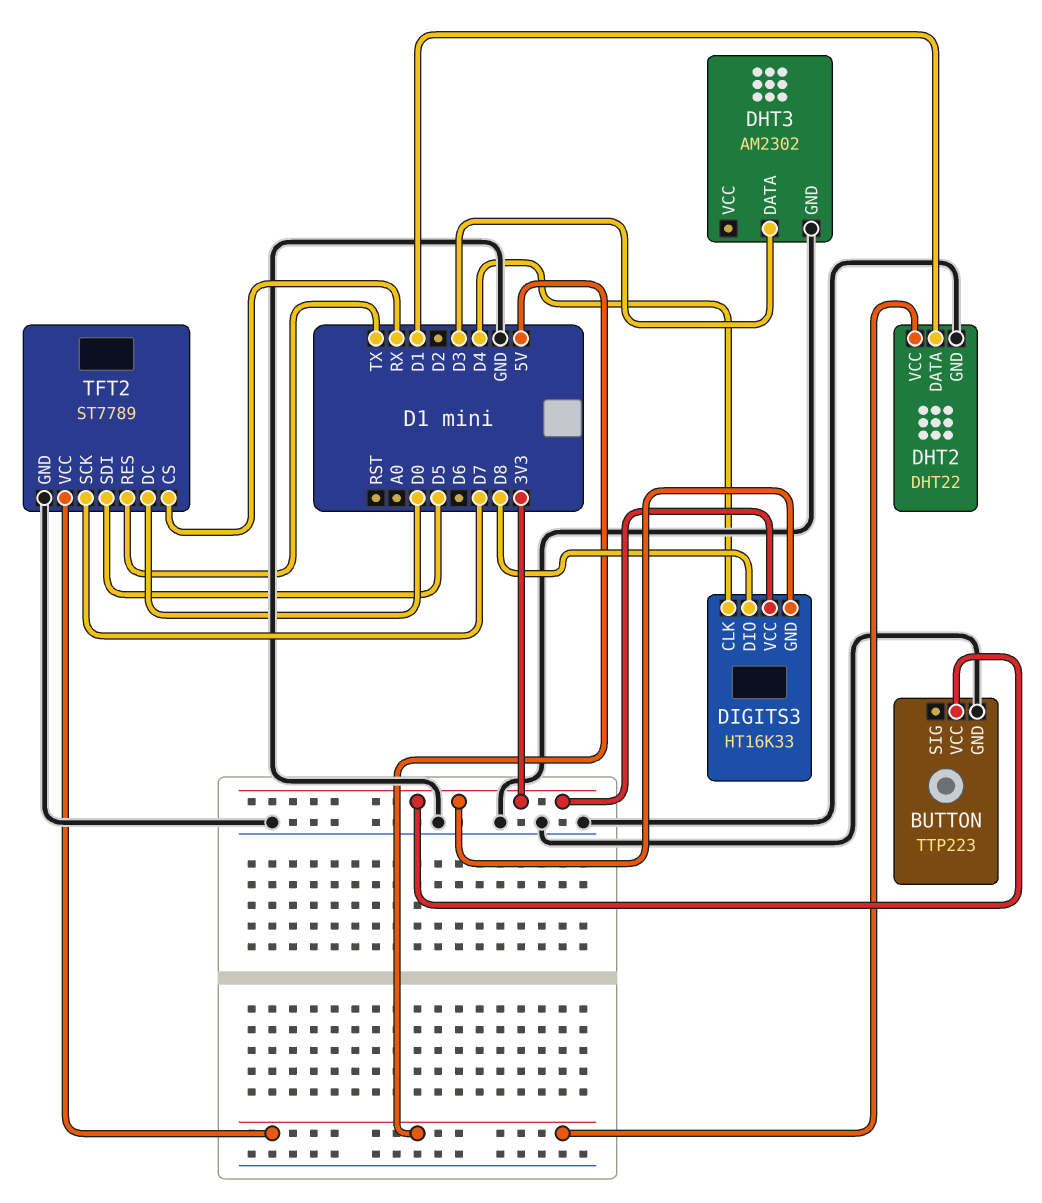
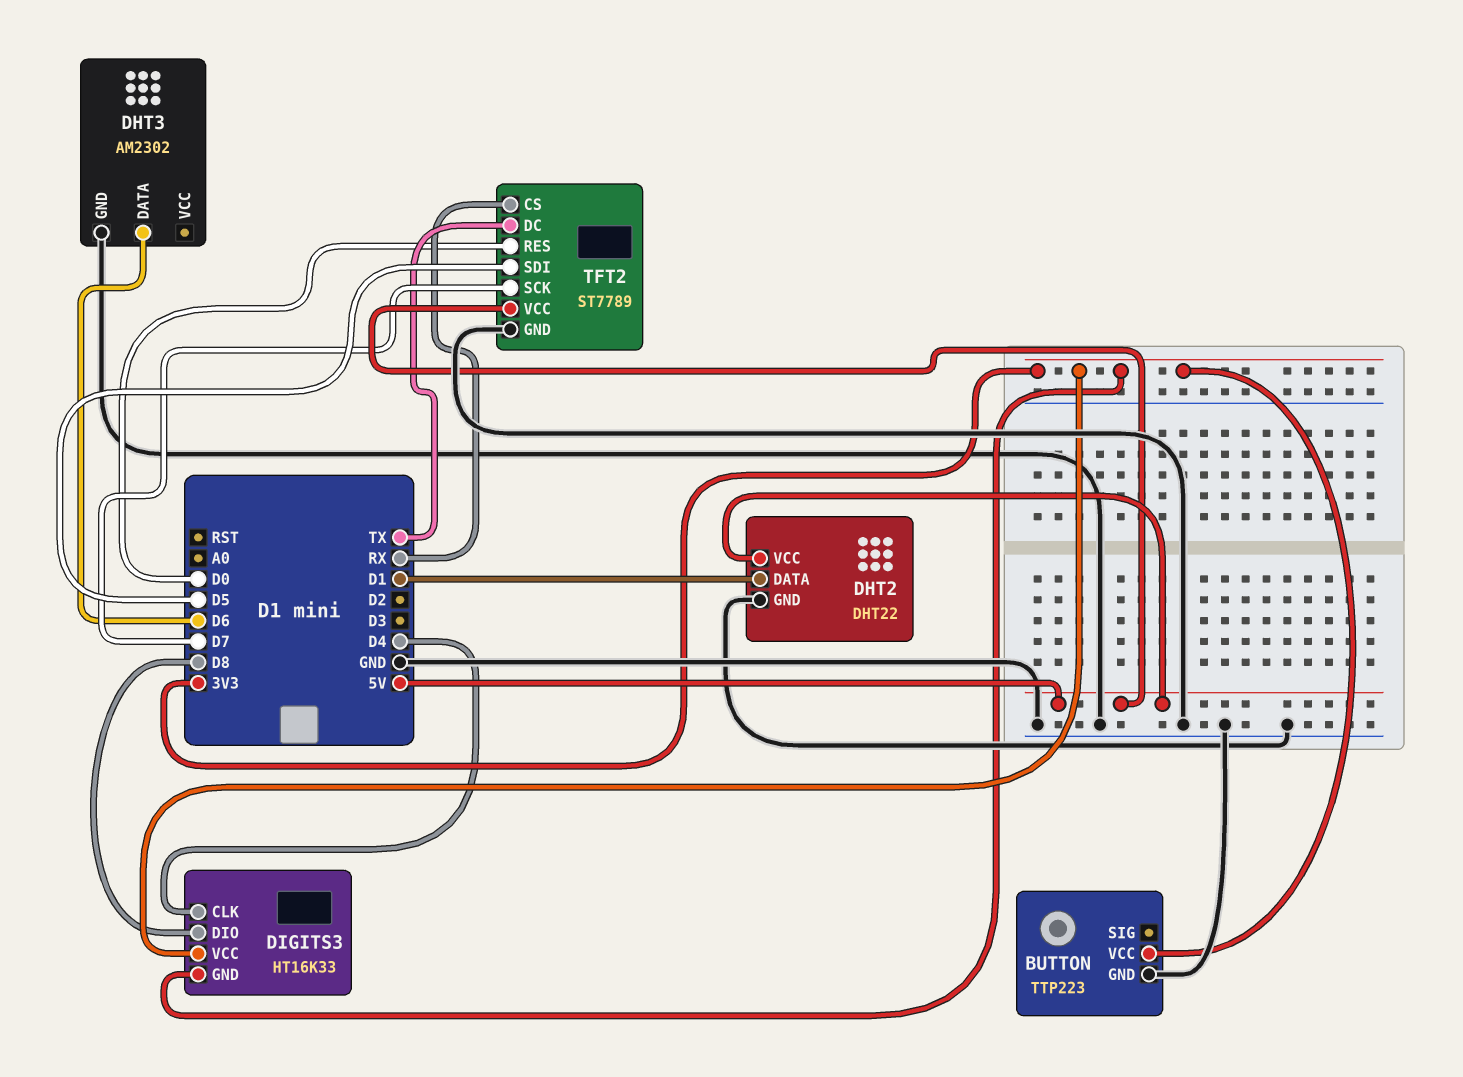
DHT3 pin DATA: D3 -> D6
TFT2 pin DC: D0 -> TX
TFT2 pin RES: TX -> D0

